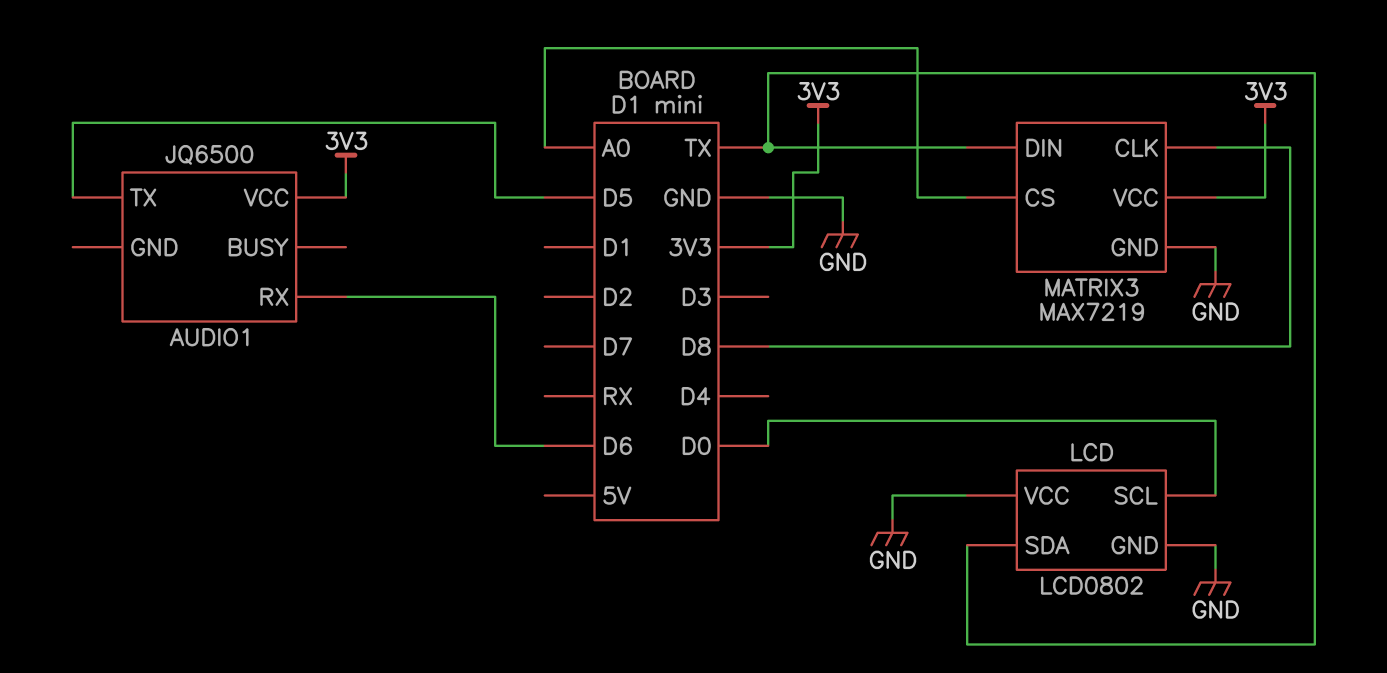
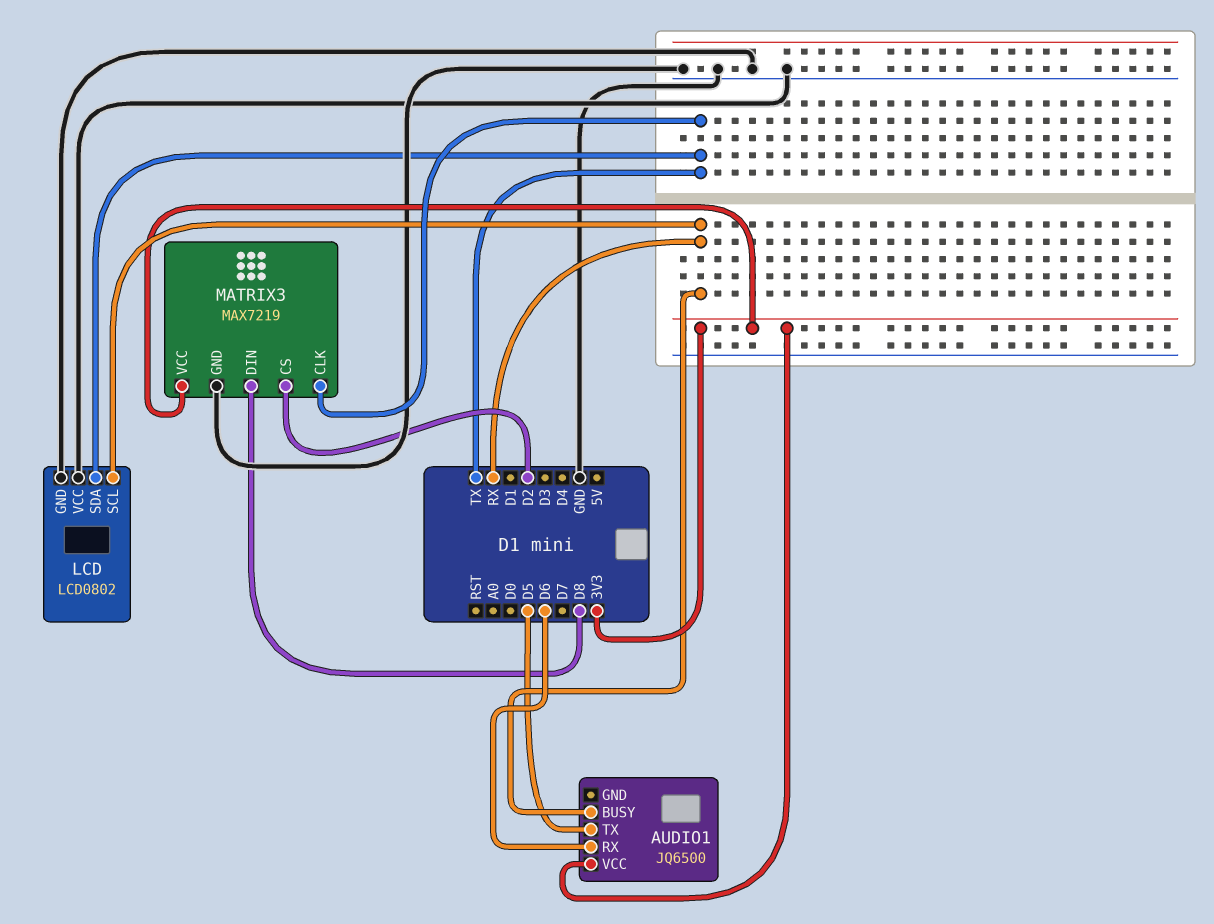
AUDIO1 pin BUSY: none -> RX
LCD pin SCL: D0 -> RX
MATRIX3 pin CLK: D8 -> TX
MATRIX3 pin CS: A0 -> D2
MATRIX3 pin DIN: TX -> D8

